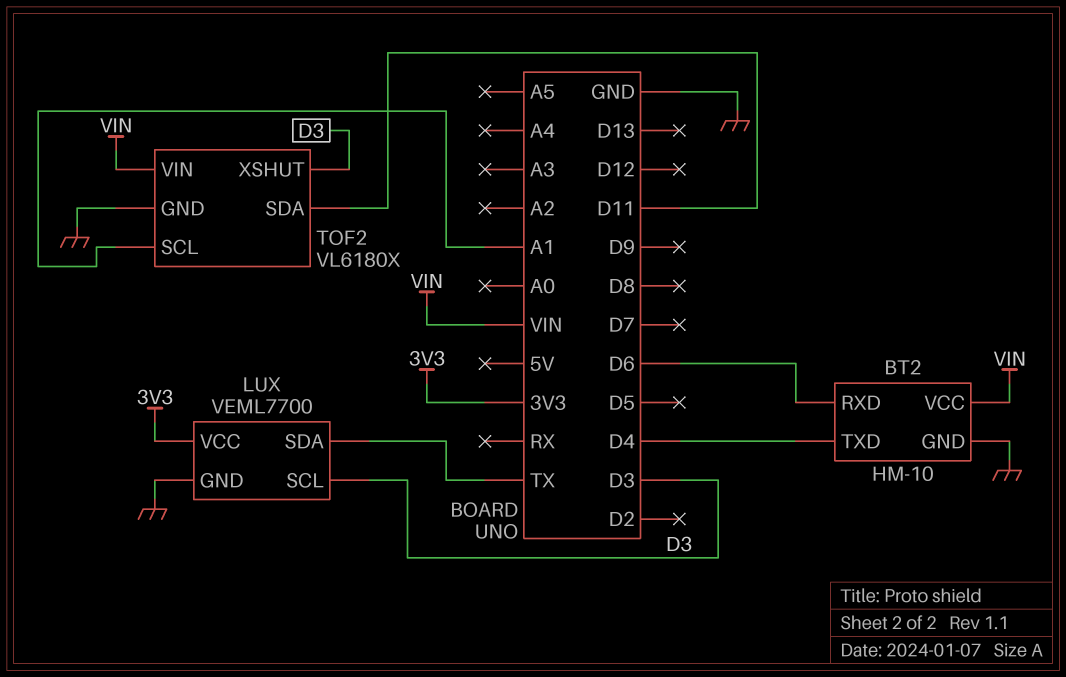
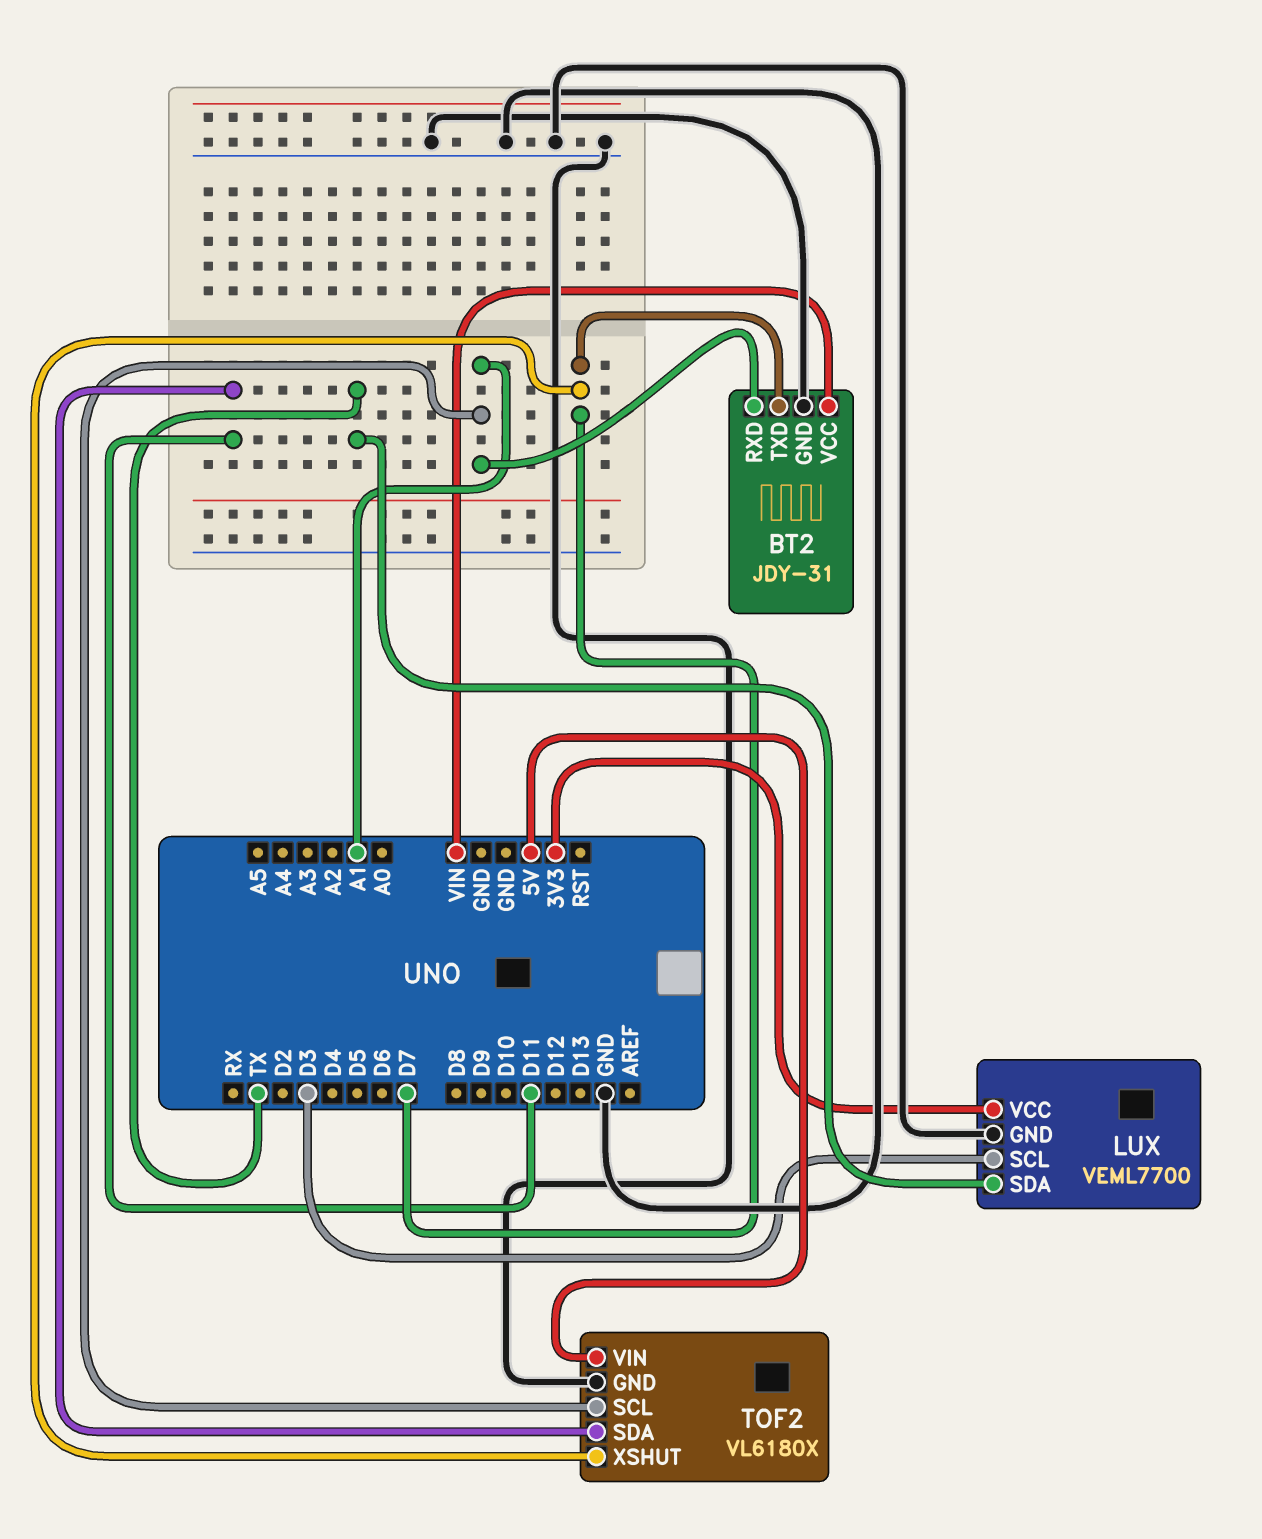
BT2: HM-10 -> JDY-31
BT2 pin RXD: D6 -> A1
BT2 pin TXD: D4 -> D7
TOF2 pin VIN: VIN -> 5V
TOF2 pin XSHUT: D3 -> D7

